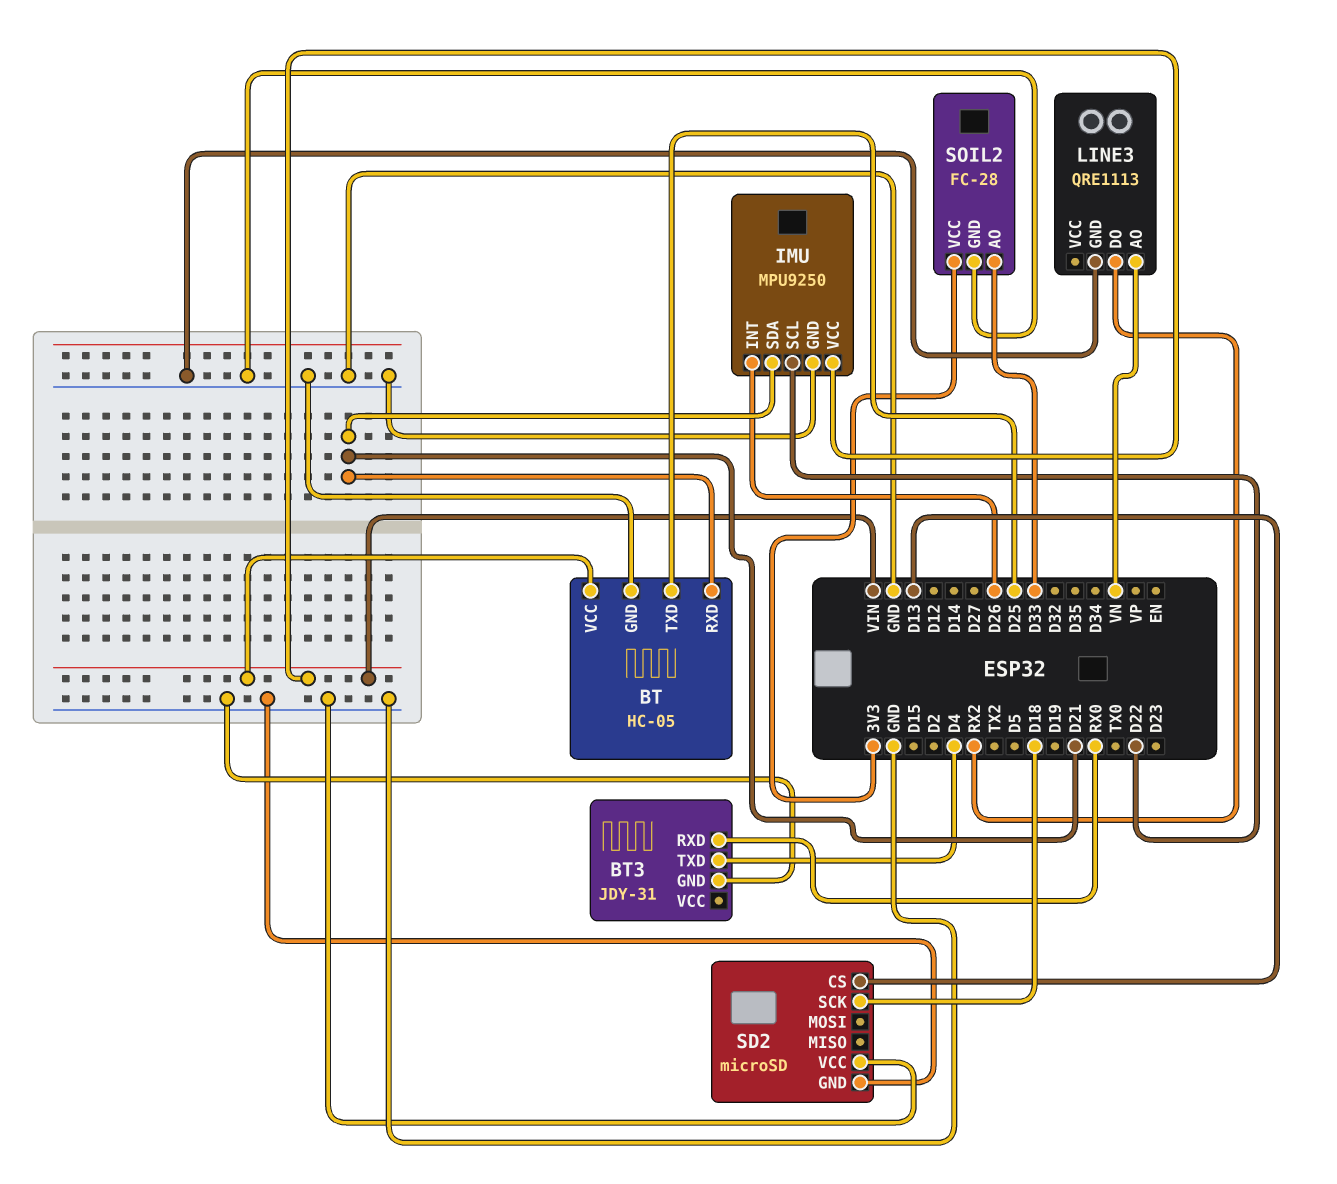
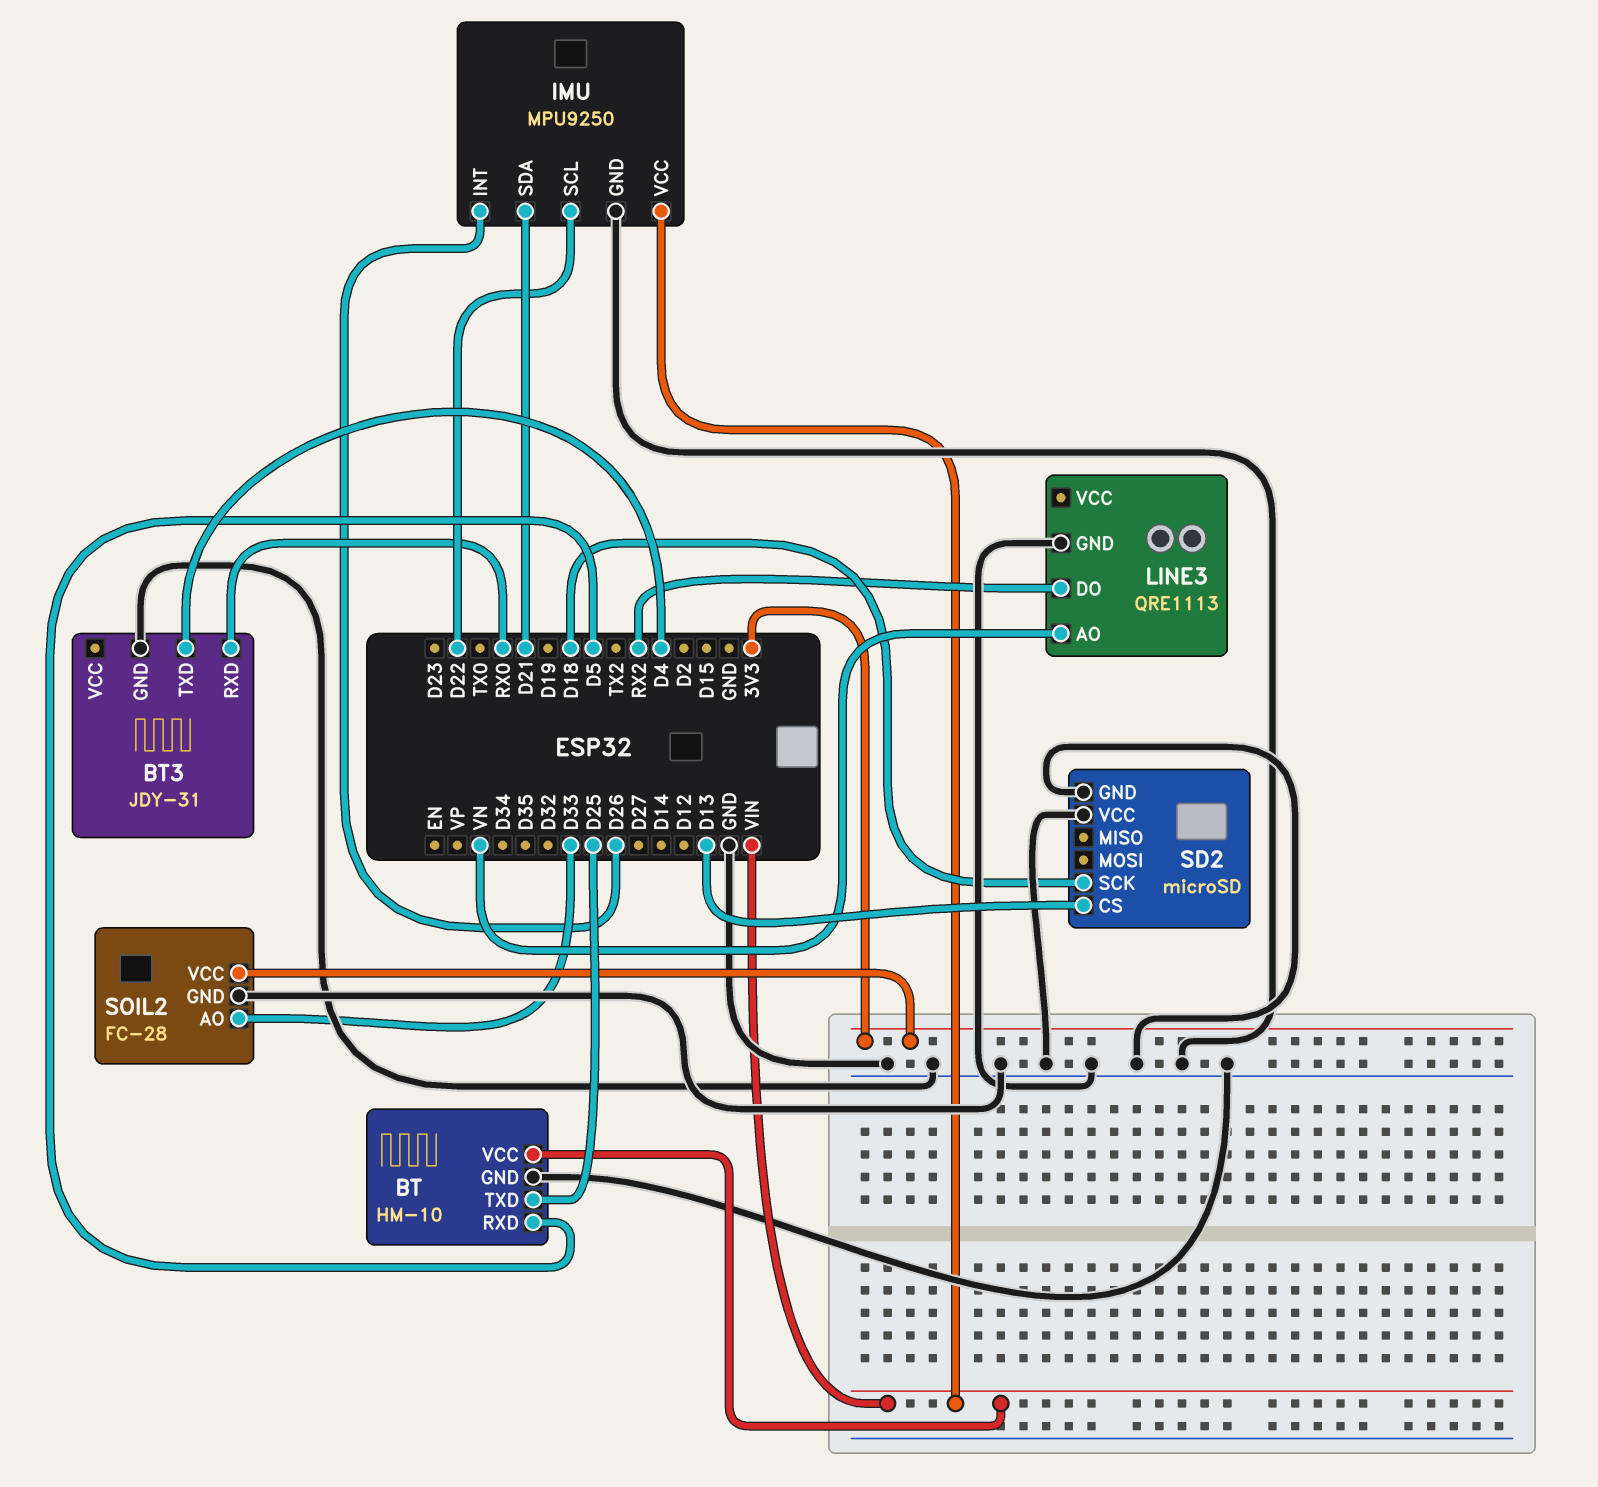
BT: HC-05 -> HM-10
BT pin RXD: D21 -> D5

